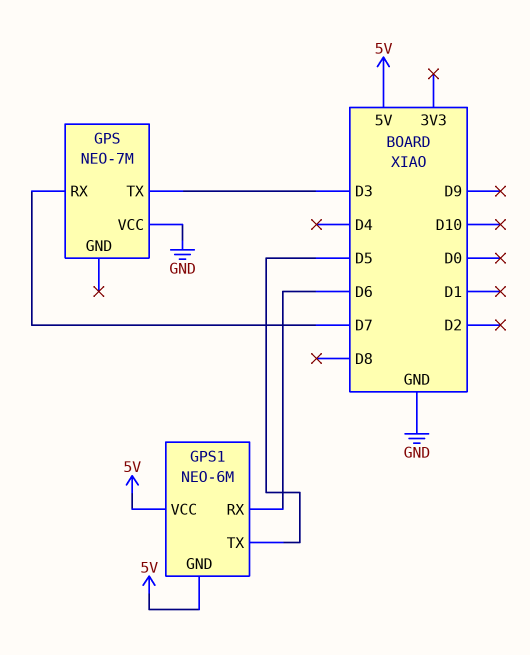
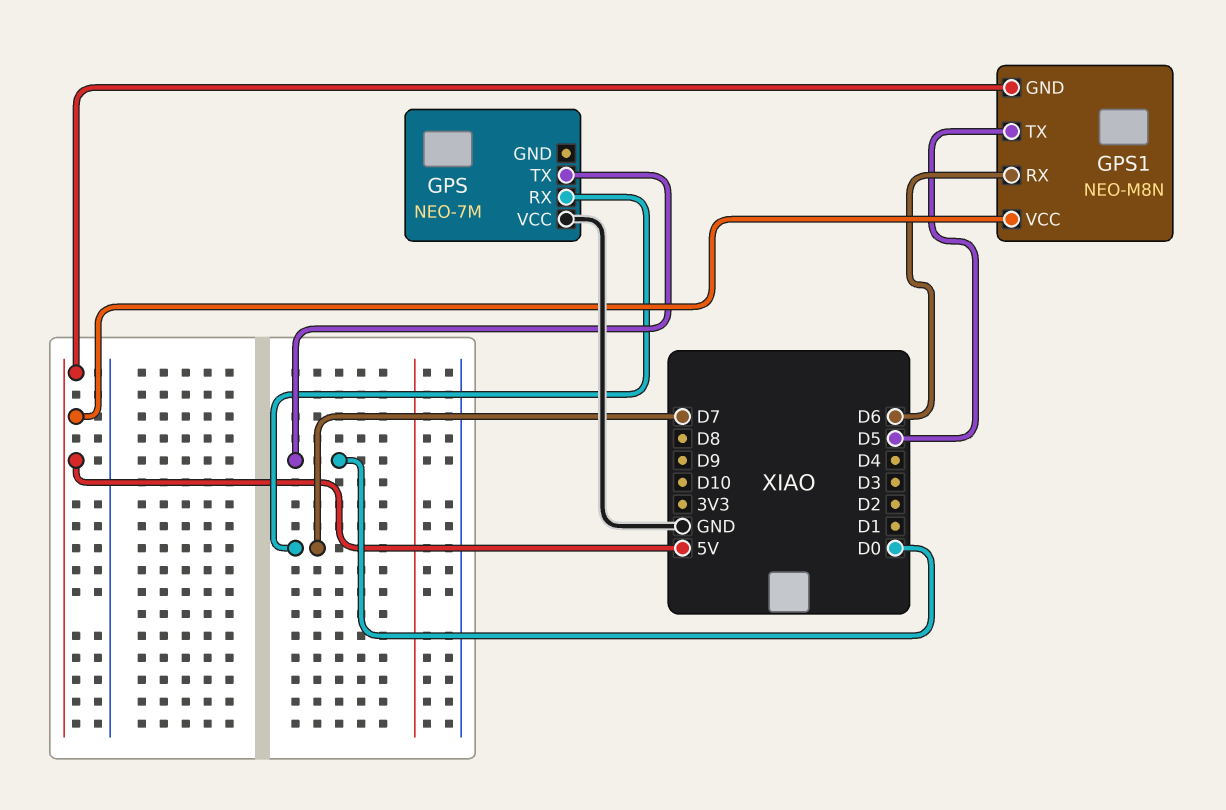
GPS pin TX: D3 -> D0
GPS1: NEO-6M -> NEO-M8N

